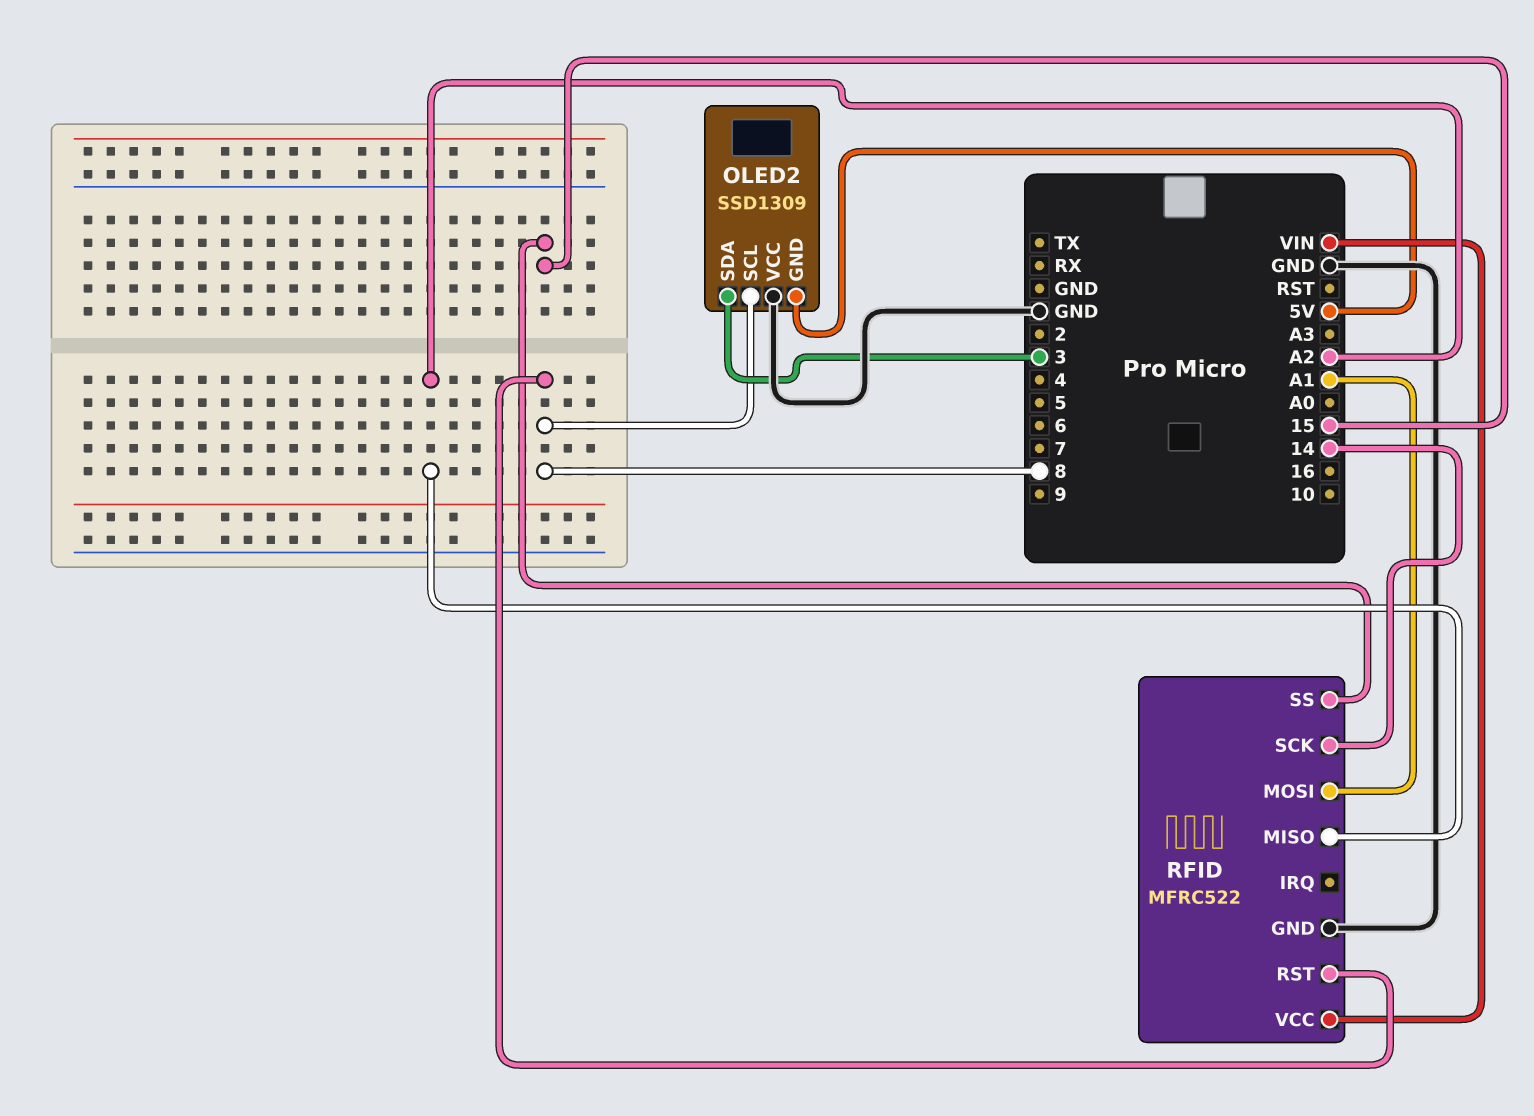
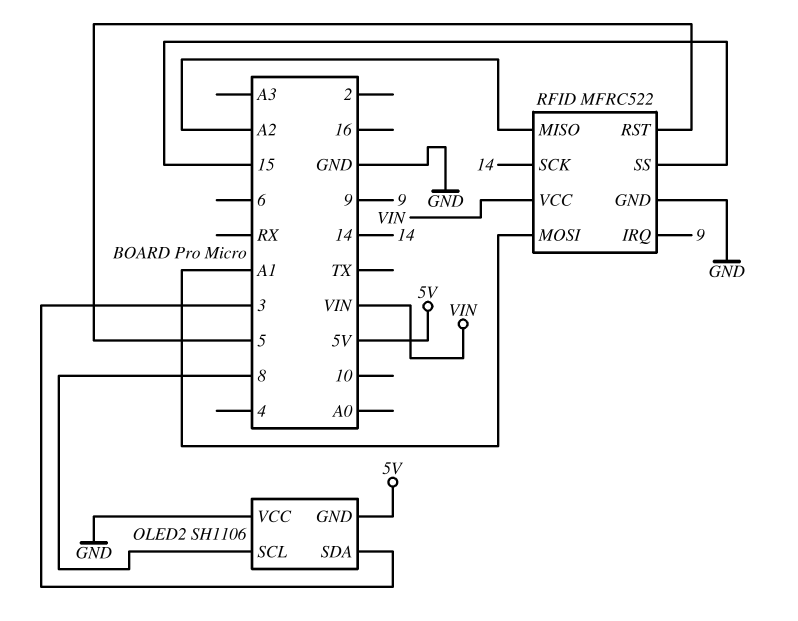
OLED2: SSD1309 -> SH1106
RFID pin IRQ: none -> 9
RFID pin RST: 8 -> 5

